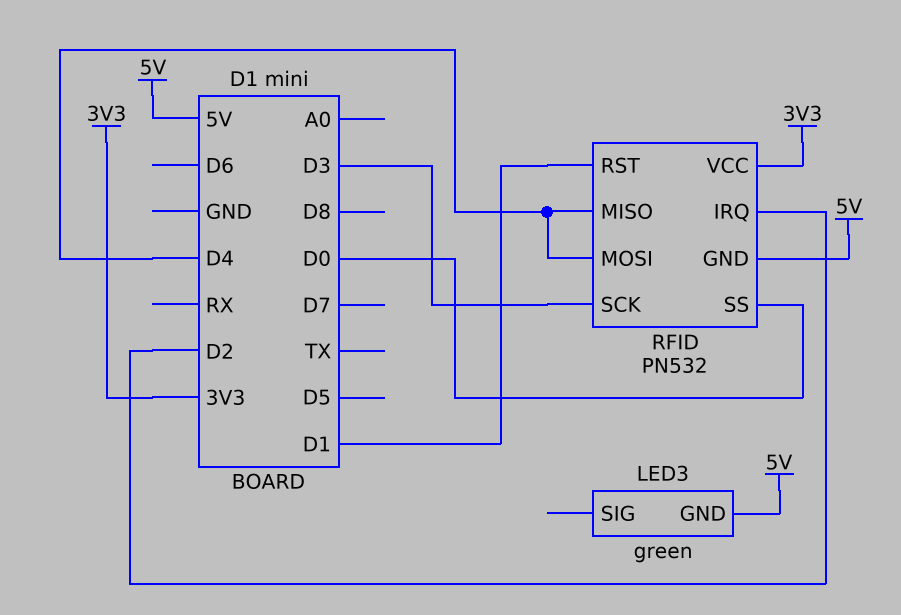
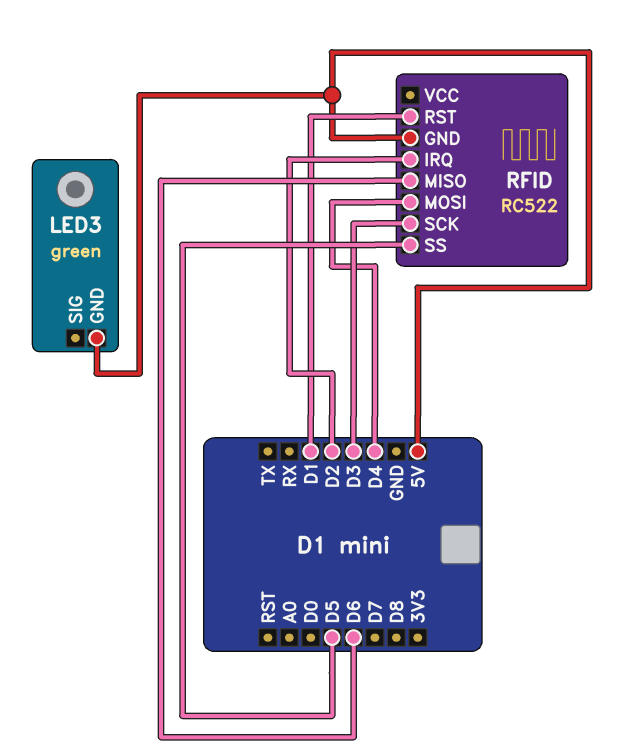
RFID: PN532 -> RC522
RFID pin MISO: D4 -> D6
RFID pin SS: D0 -> D5
RFID pin VCC: 3V3 -> none

